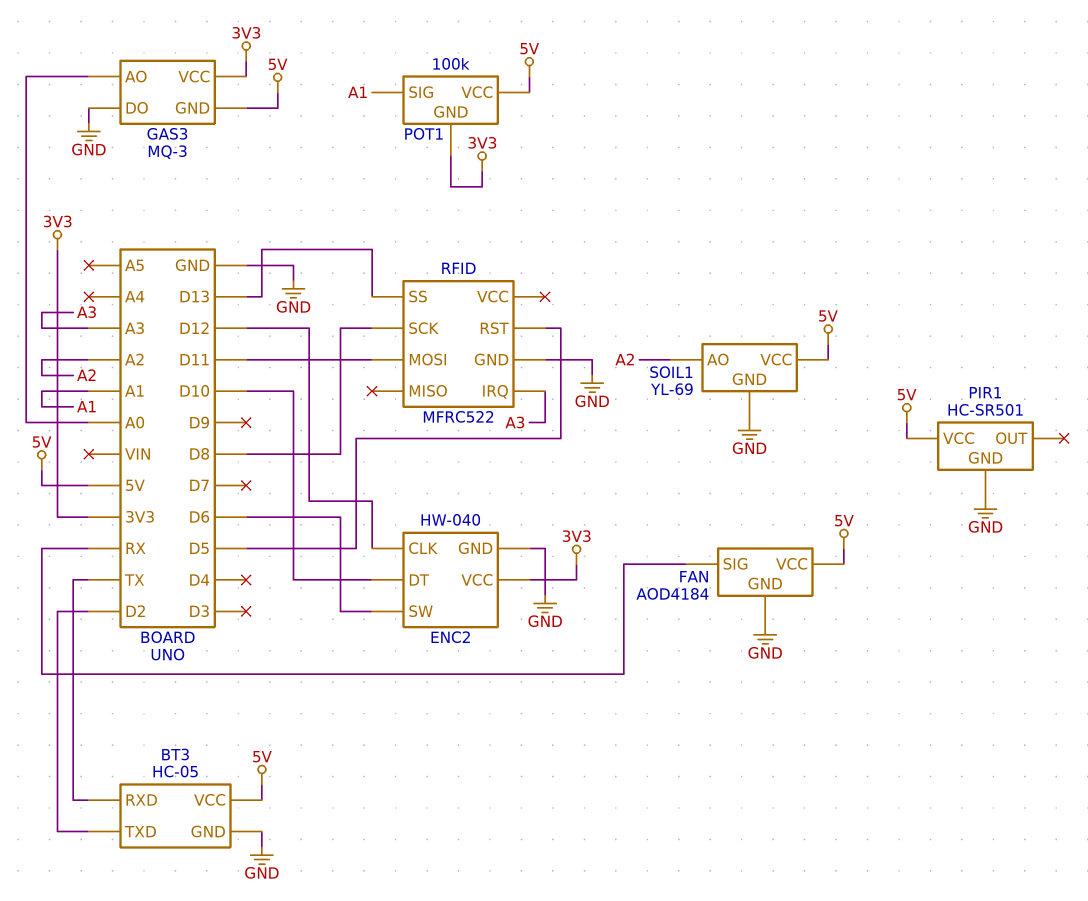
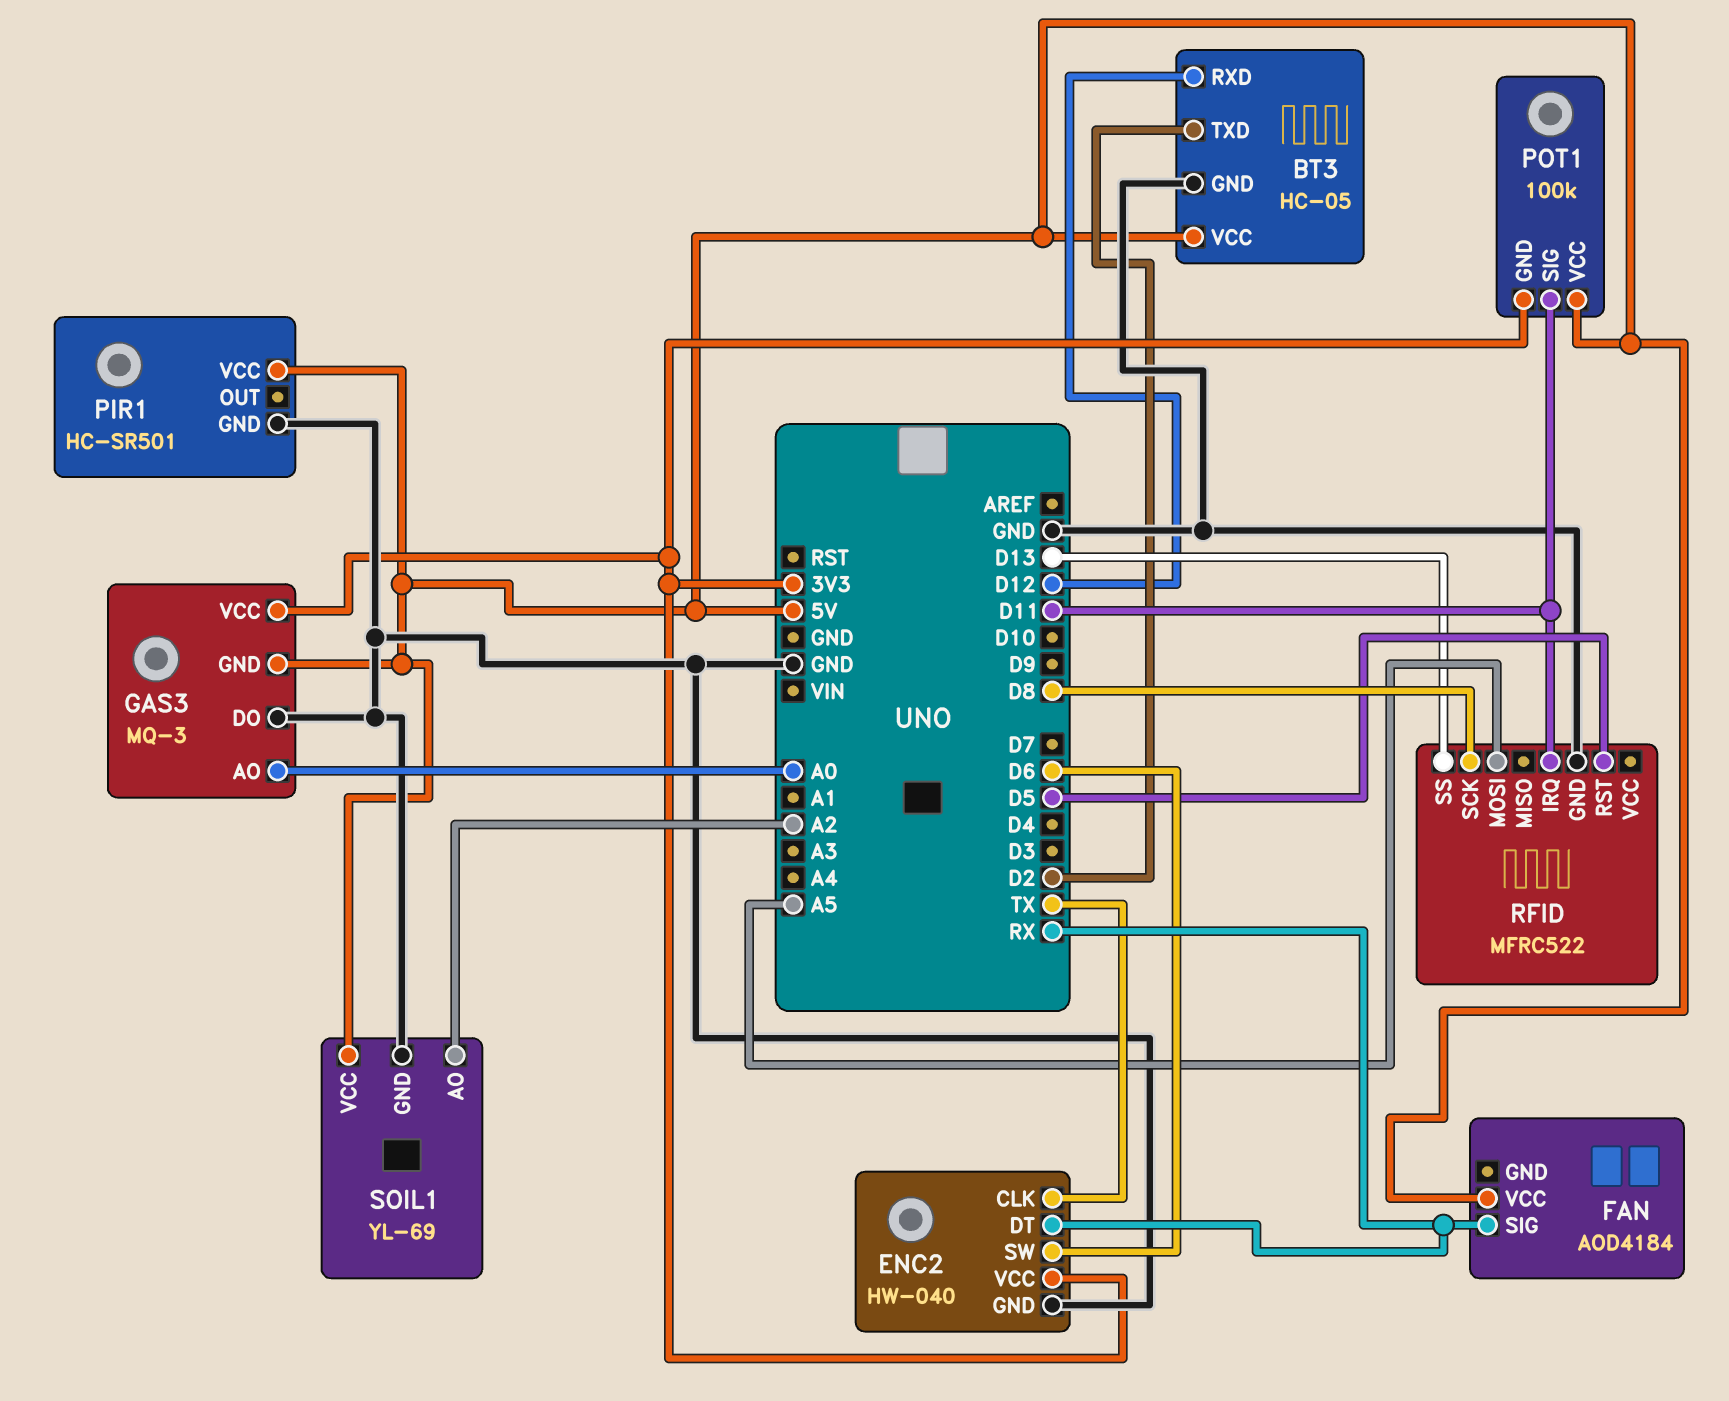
BT3 pin RXD: TX -> D12
ENC2 pin CLK: D12 -> TX
ENC2 pin DT: D10 -> RX
FAN pin GND: GND -> none
POT1 pin SIG: A1 -> D11
RFID pin IRQ: A3 -> D11
RFID pin MOSI: D11 -> A5

